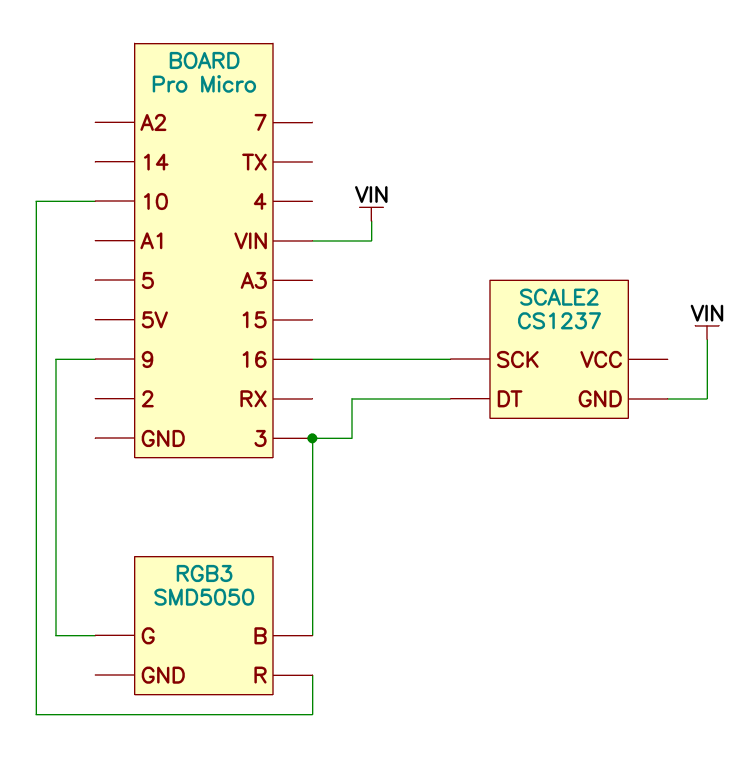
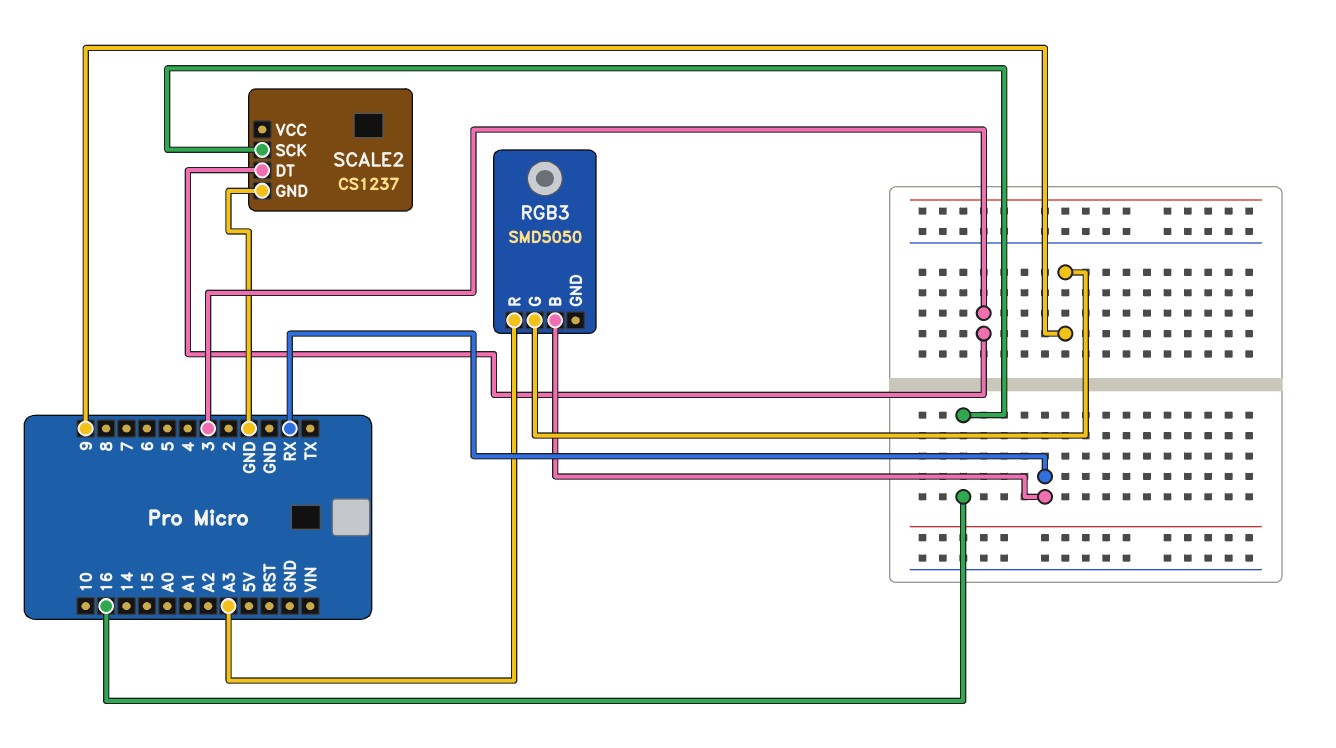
RGB3 pin B: 3 -> RX
RGB3 pin R: 10 -> A3
SCALE2 pin GND: VIN -> GND

